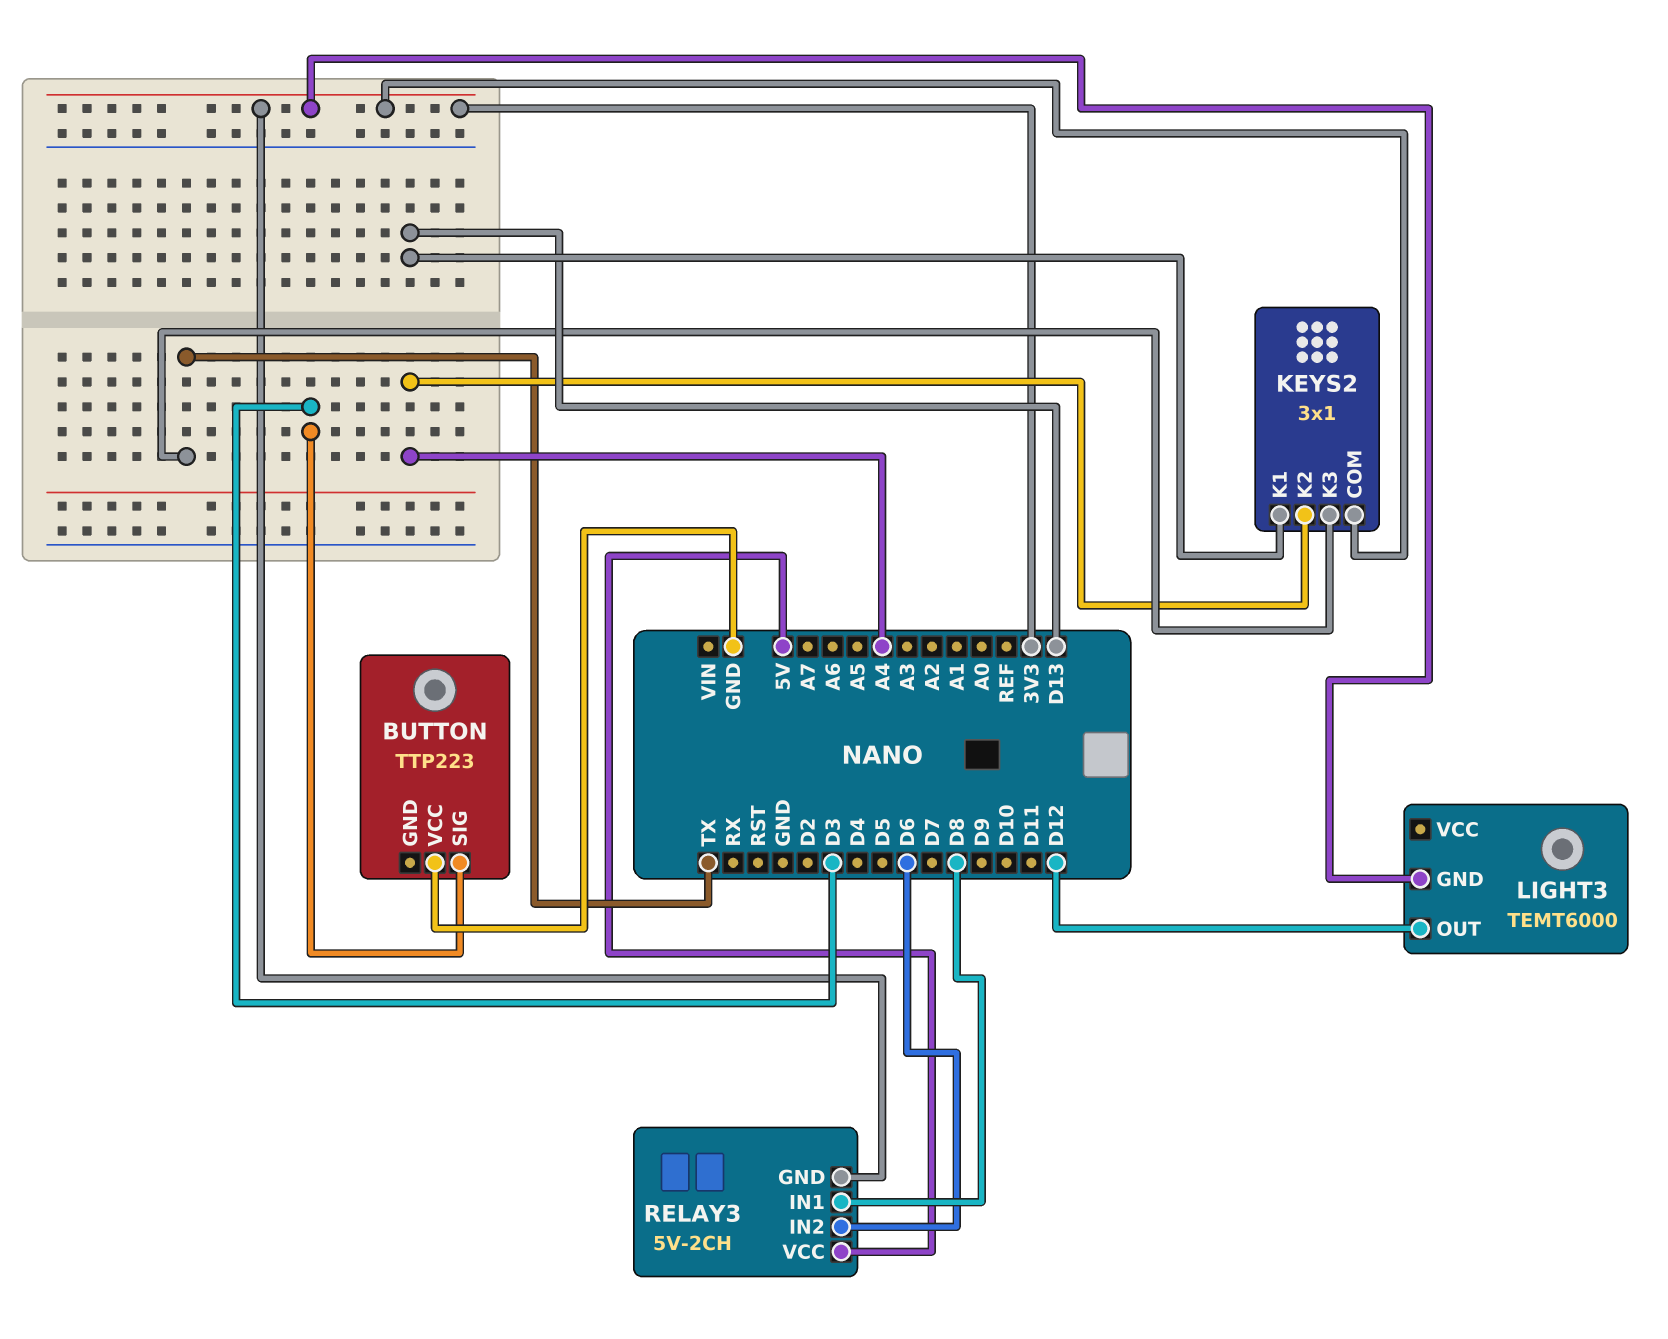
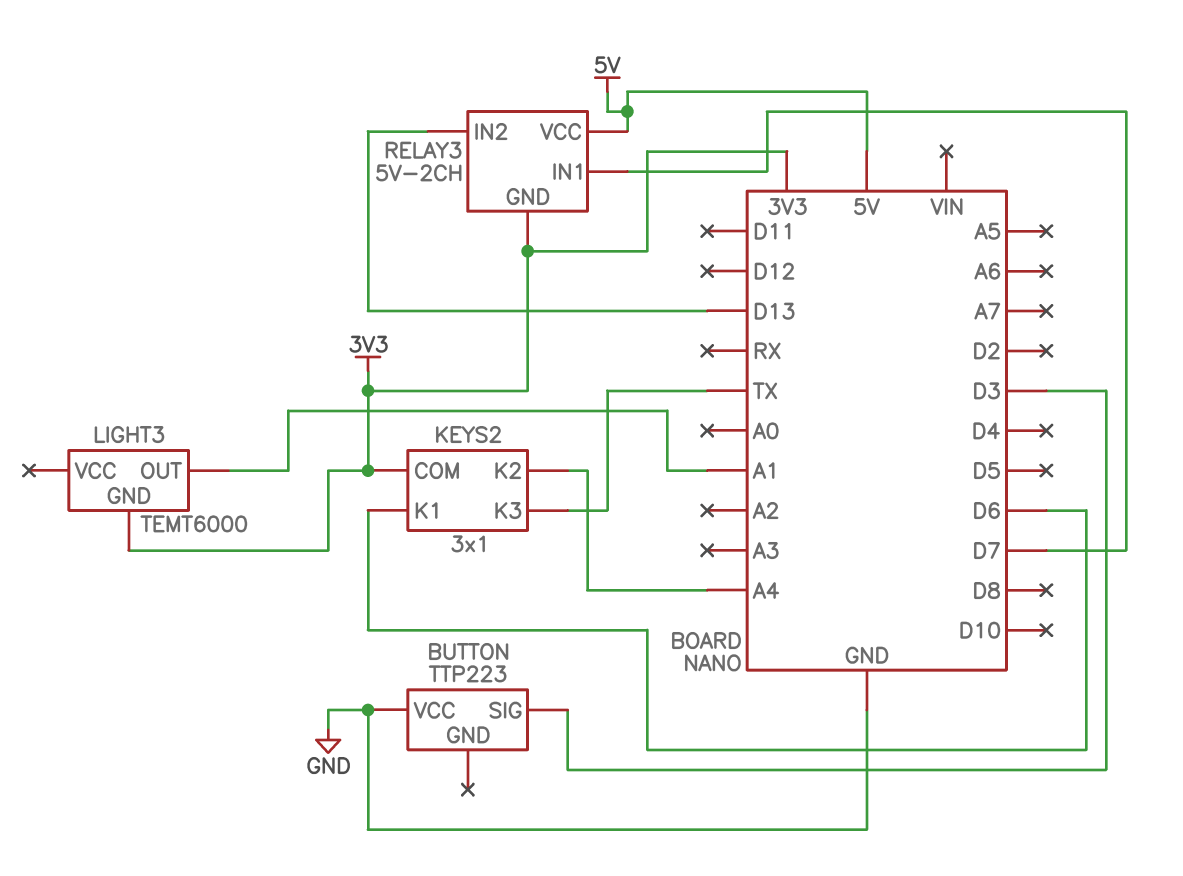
KEYS2 pin K1: D13 -> D6
LIGHT3 pin OUT: D12 -> A1
RELAY3 pin IN1: D8 -> D7
RELAY3 pin IN2: D6 -> D13

